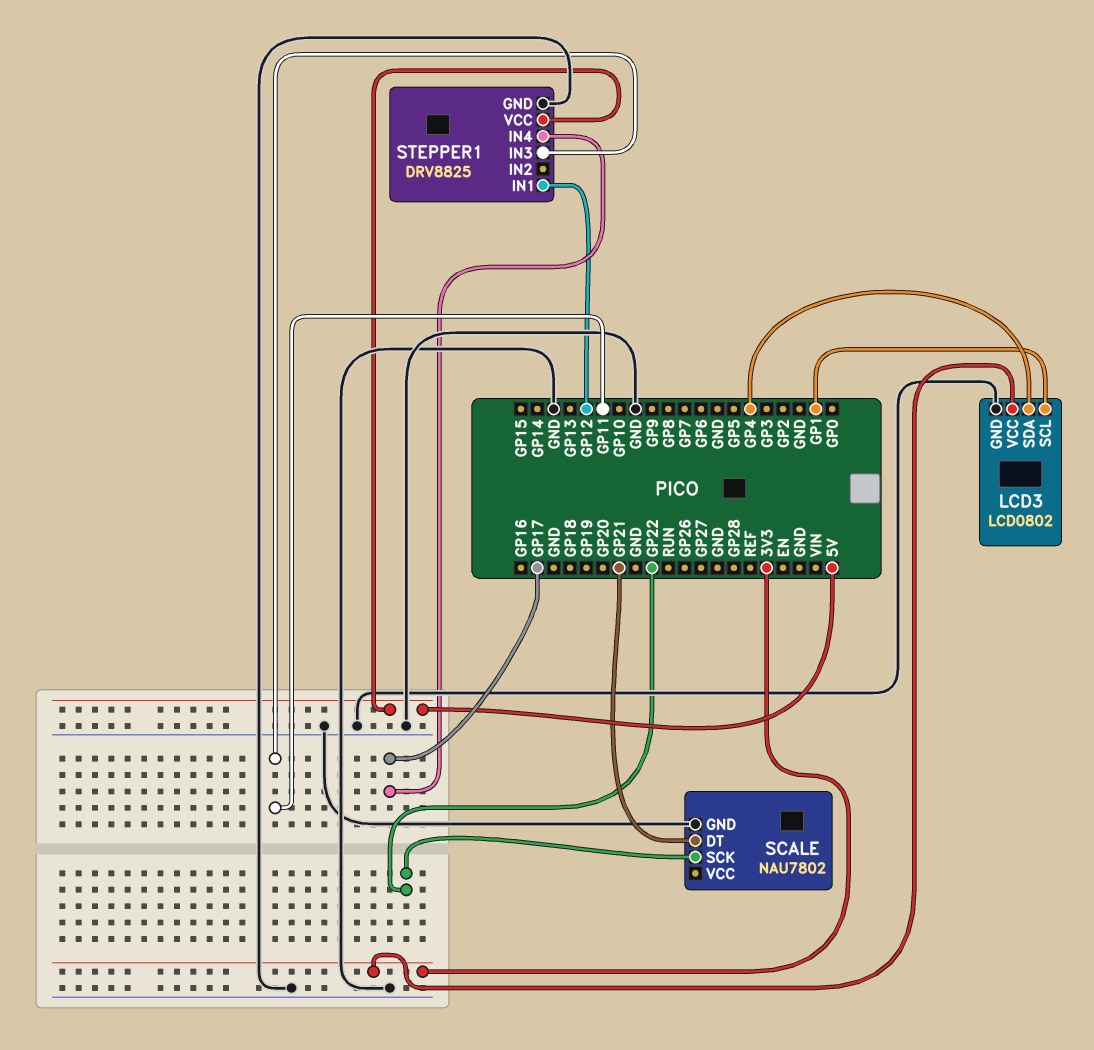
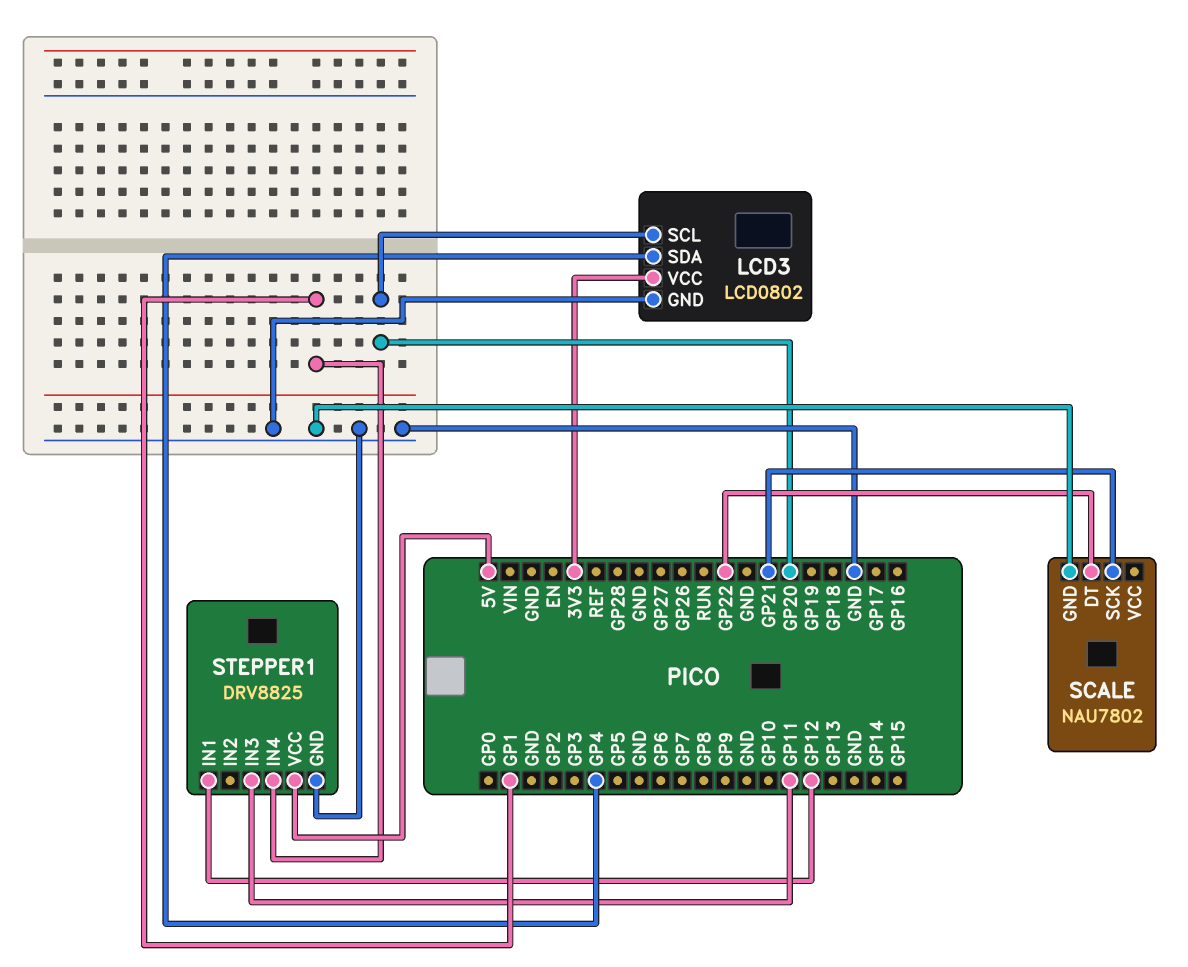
LCD3 pin SCL: GP1 -> GP20
SCALE pin DT: GP21 -> GP22
SCALE pin SCK: GP22 -> GP21
STEPPER1 pin IN4: GP17 -> GP1

